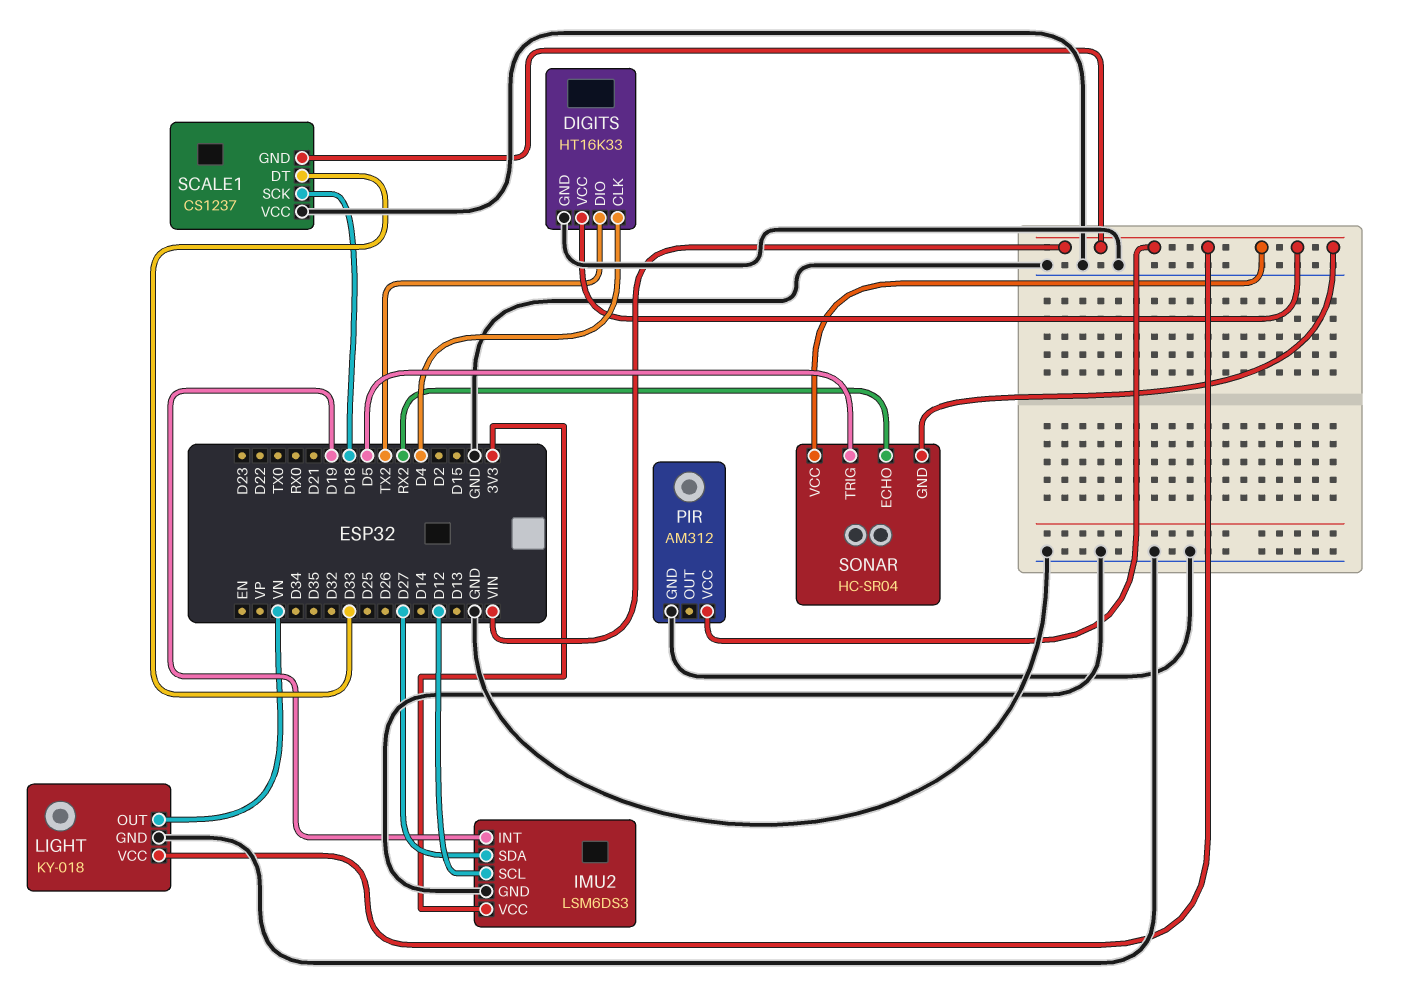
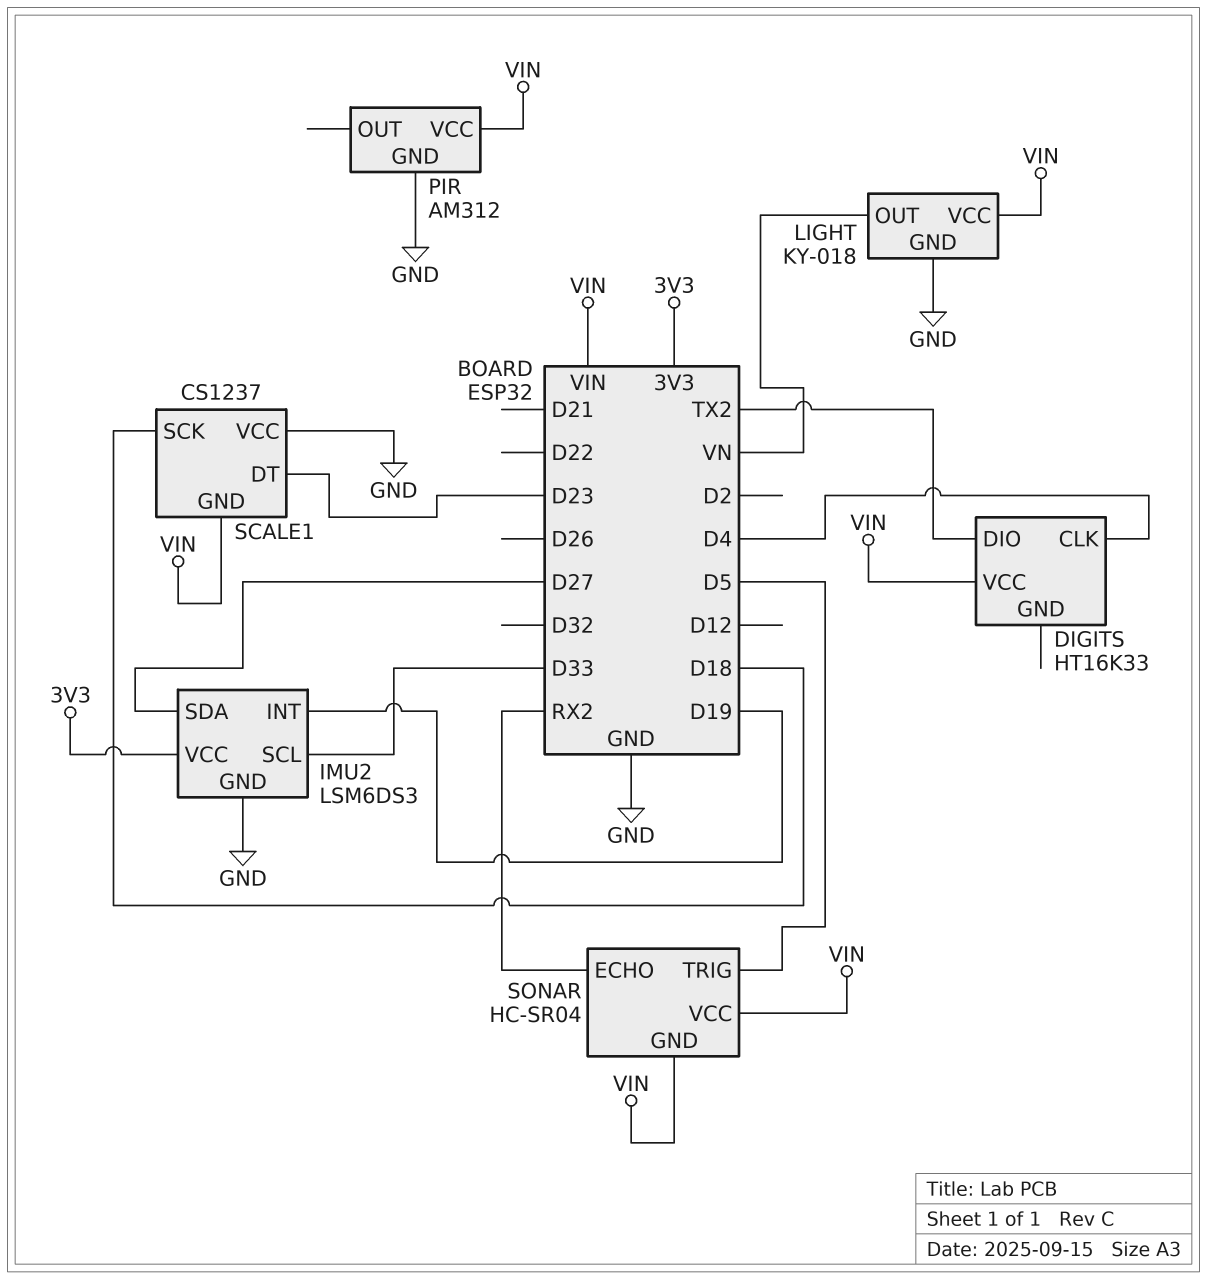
DIGITS pin GND: GND -> none
IMU2 pin SCL: D12 -> D33
SCALE1 pin DT: D33 -> D23

